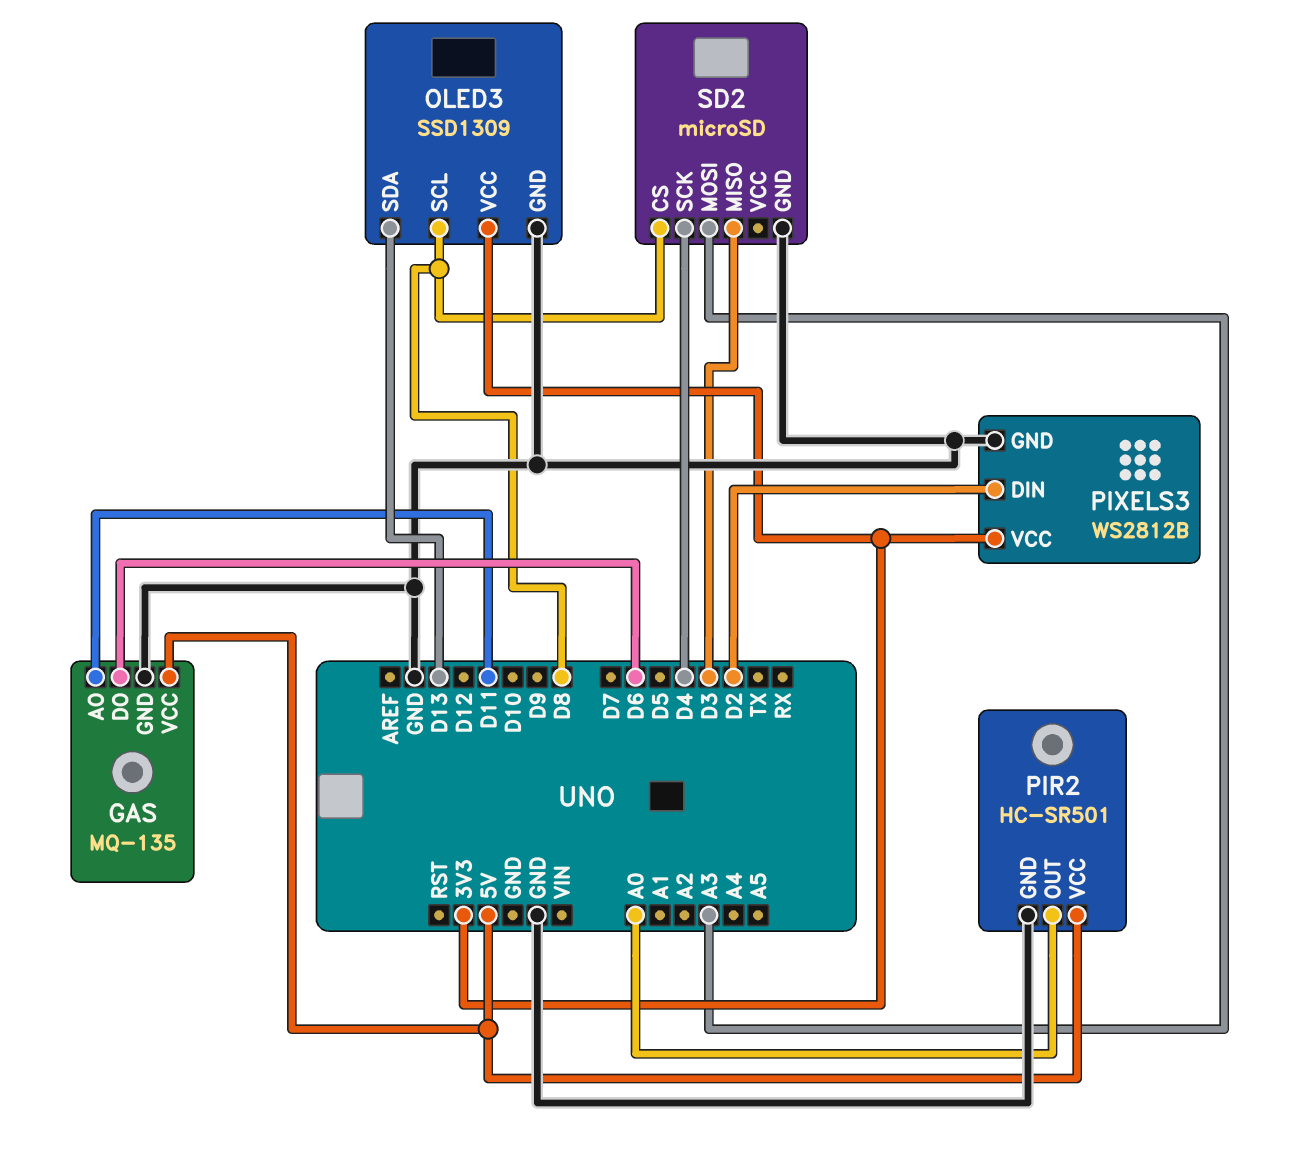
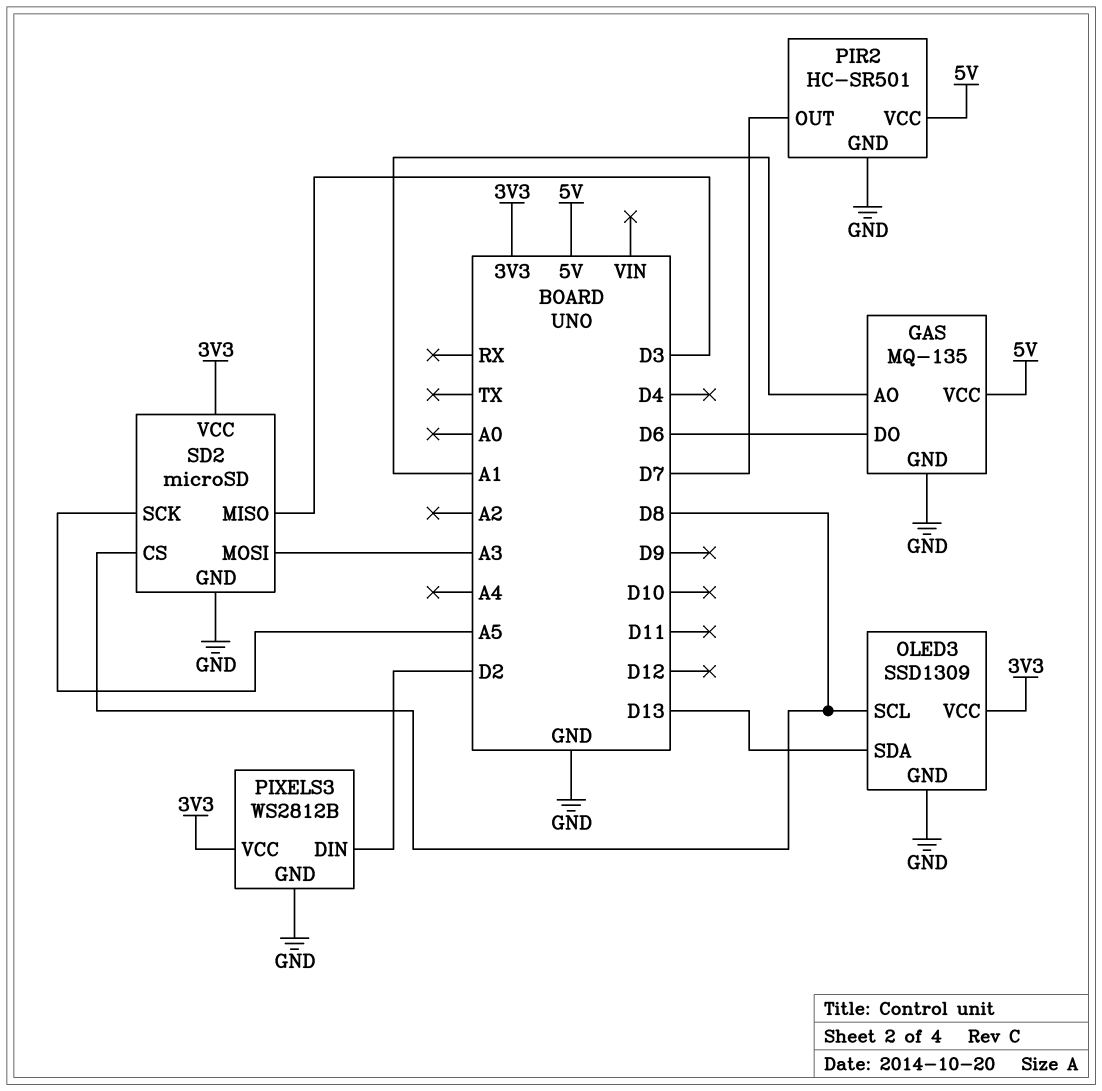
GAS pin AO: D11 -> A1
PIR2 pin OUT: A0 -> D7
SD2 pin SCK: D4 -> A5
SD2 pin VCC: none -> 3V3

